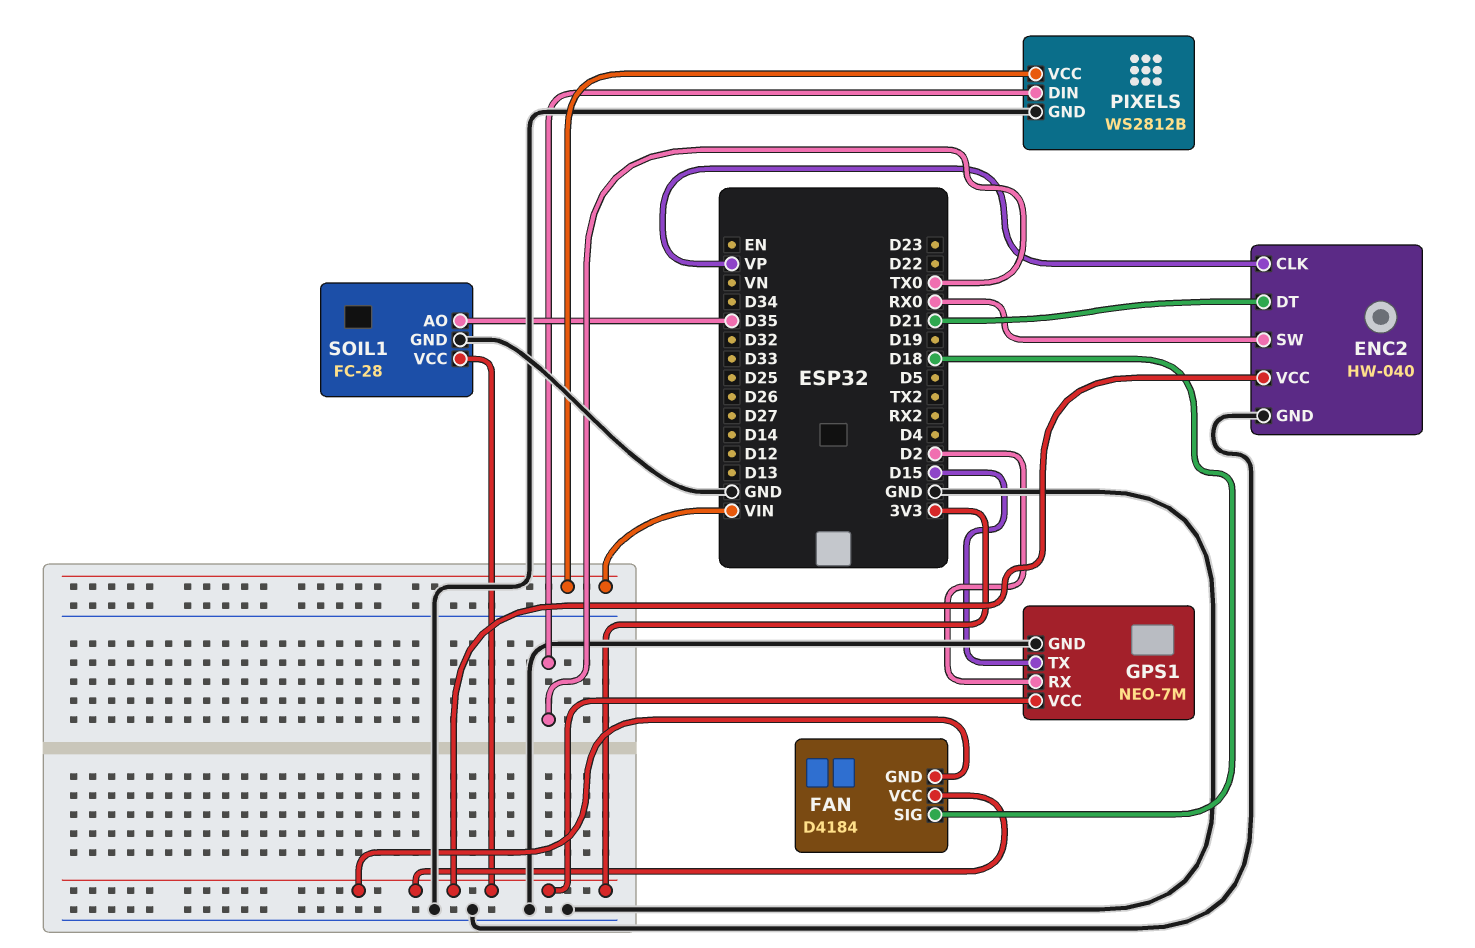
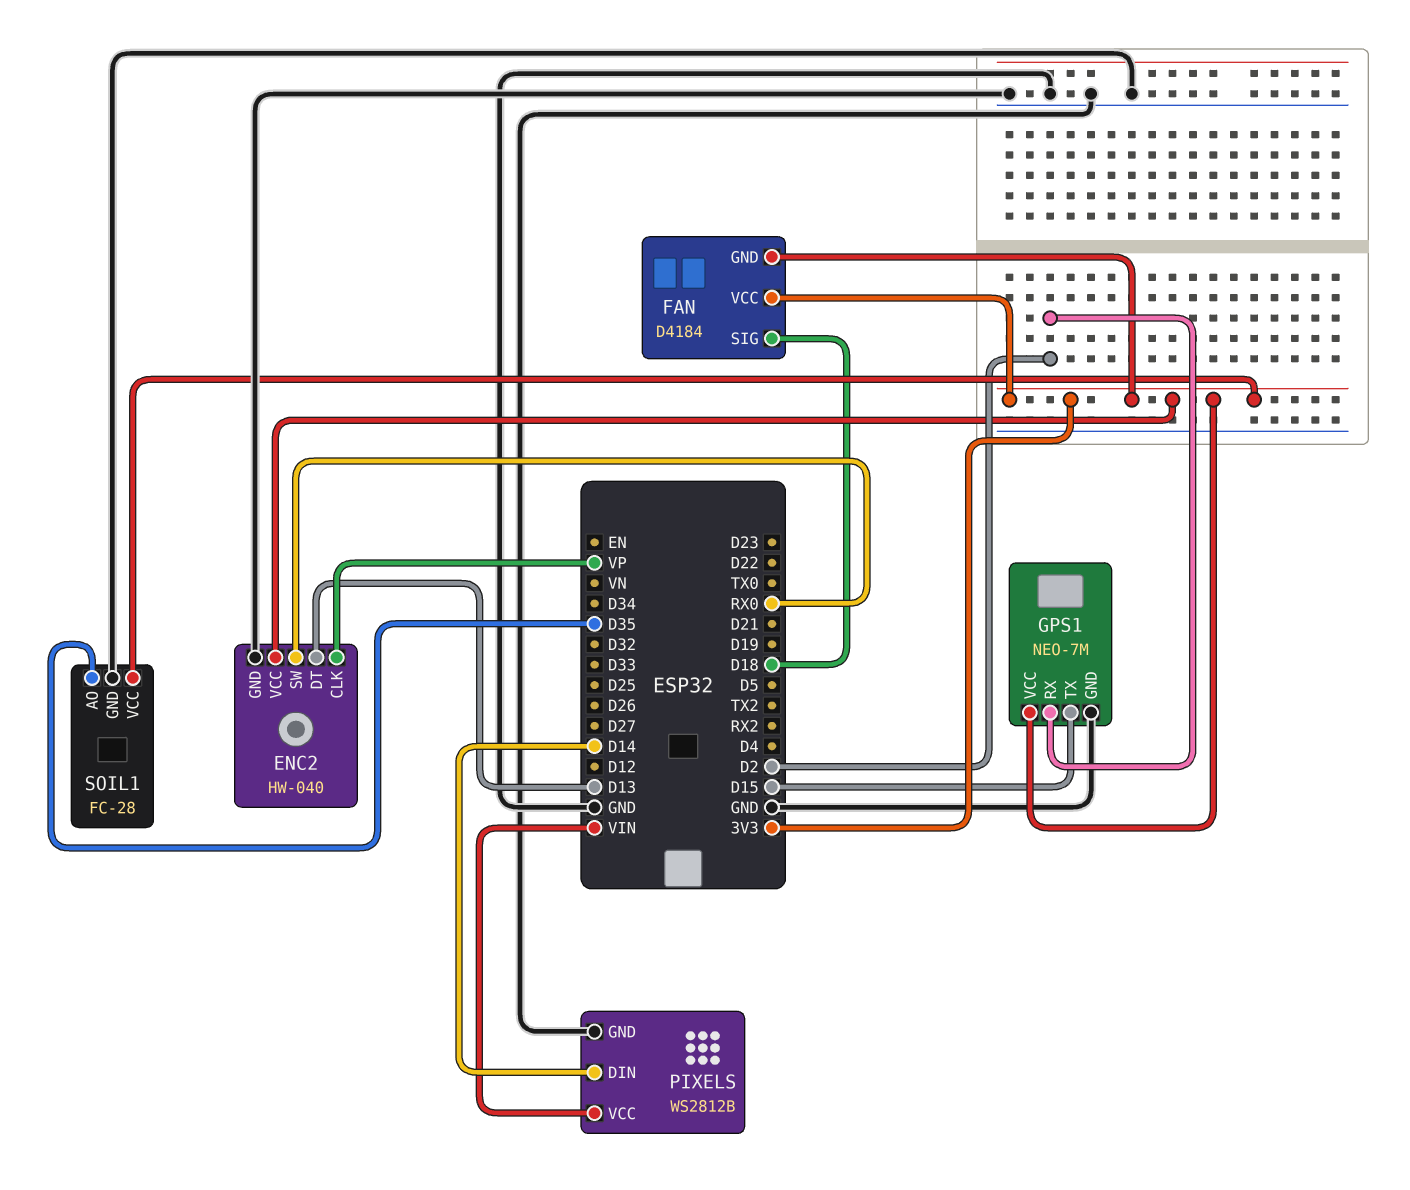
ENC2 pin DT: D21 -> D13
PIXELS pin DIN: TX0 -> D14

